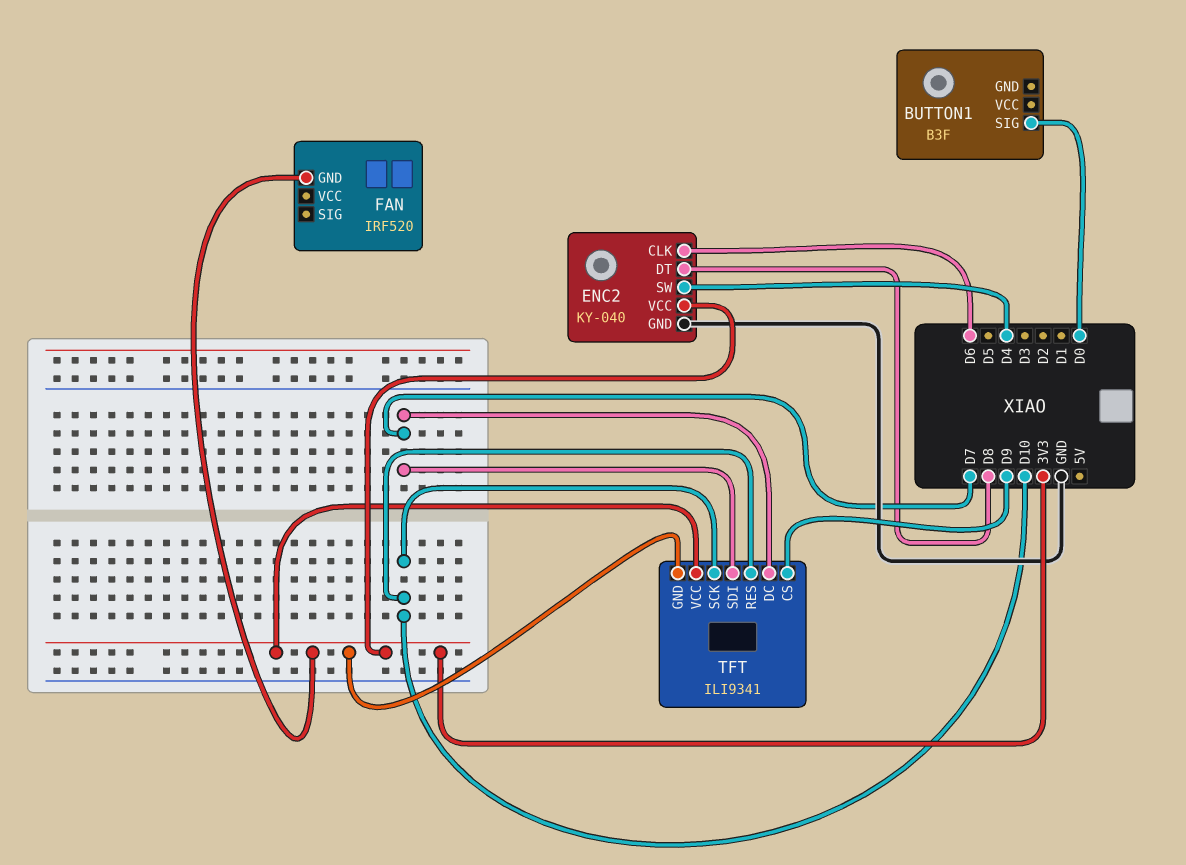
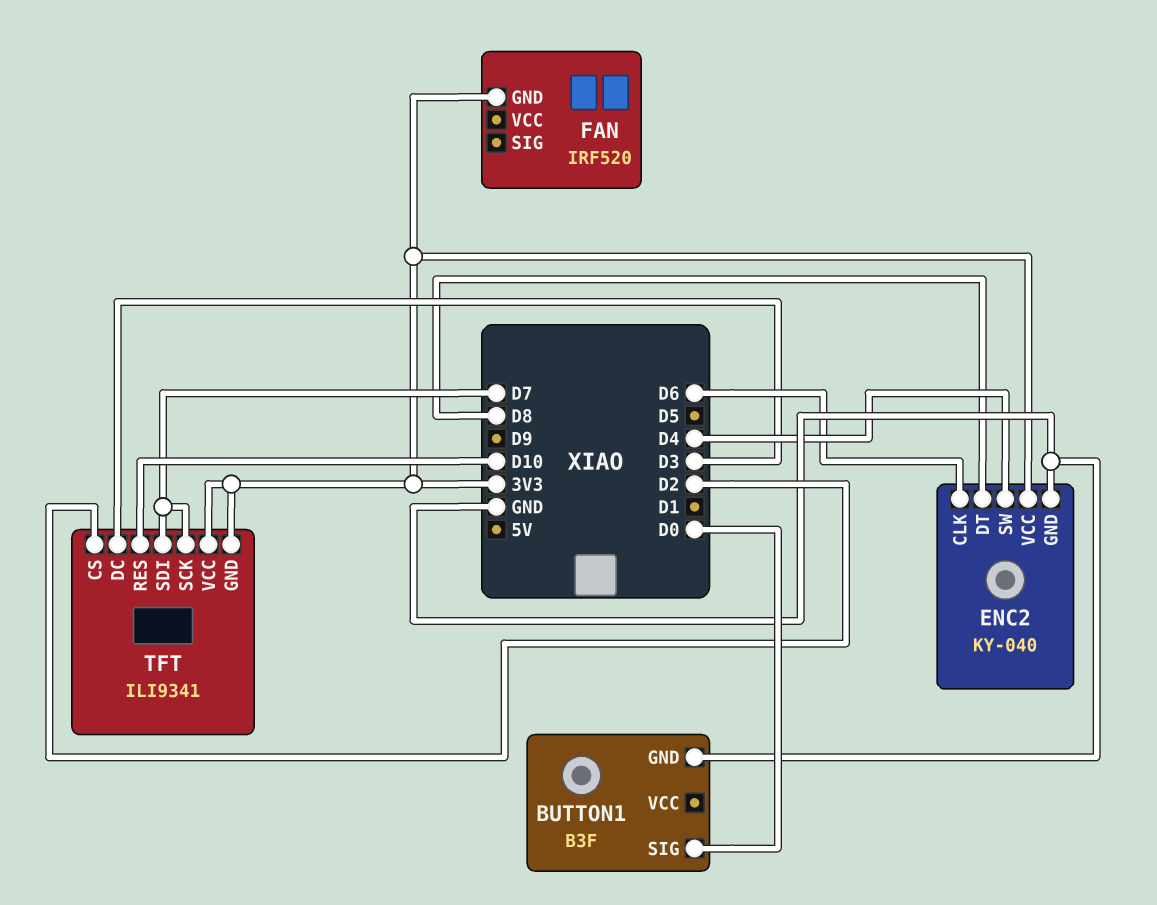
BUTTON1 pin GND: none -> GND
TFT pin CS: D9 -> D2
TFT pin DC: D7 -> D3
TFT pin SCK: D10 -> D7

